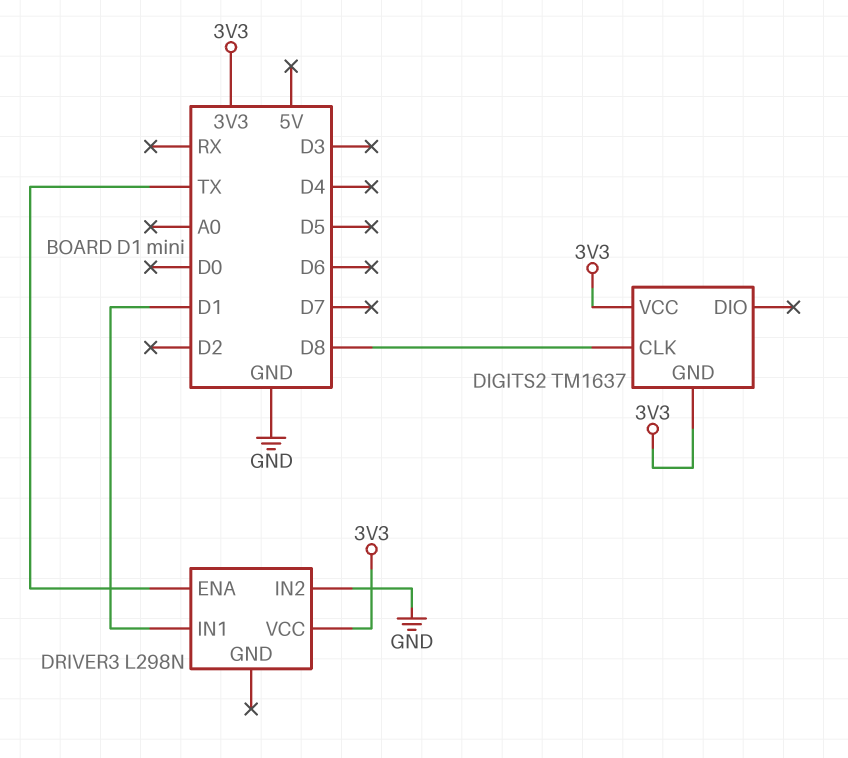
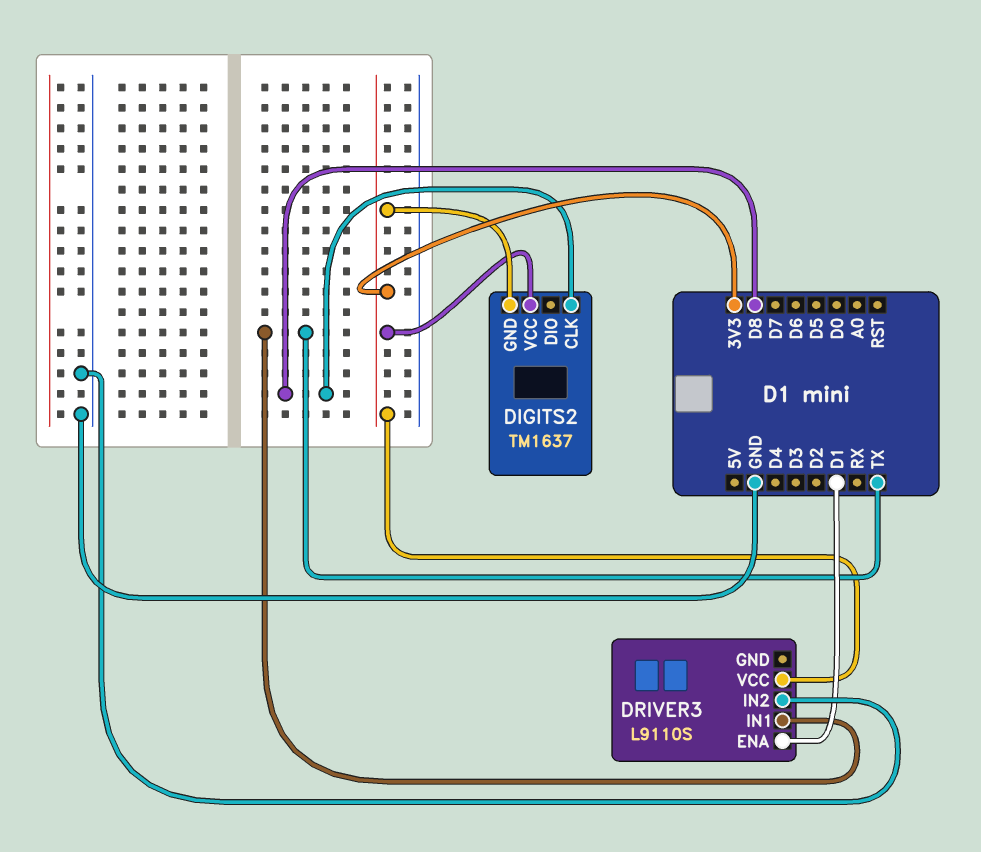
DRIVER3: L298N -> L9110S
DRIVER3 pin ENA: TX -> D1
DRIVER3 pin IN1: D1 -> TX

